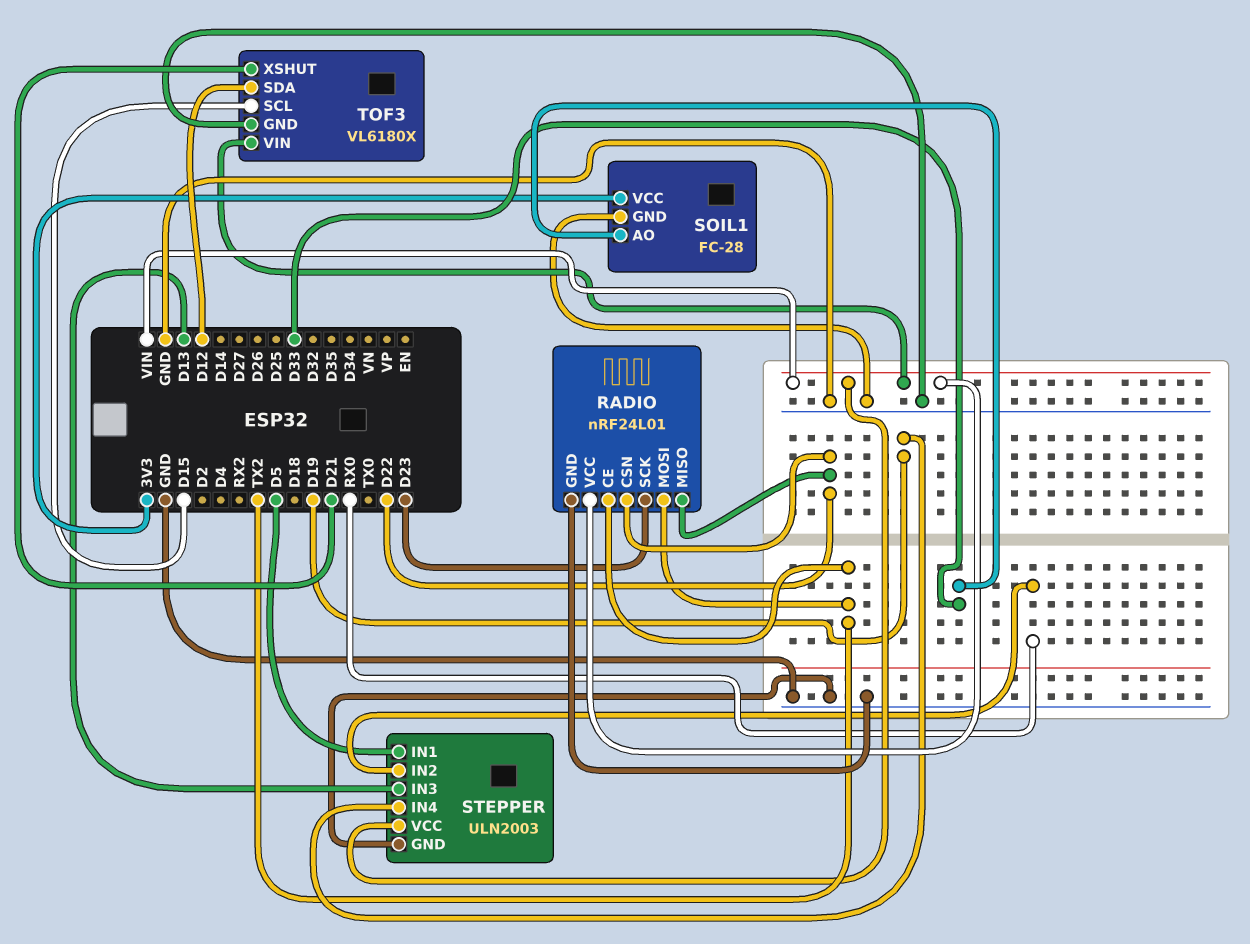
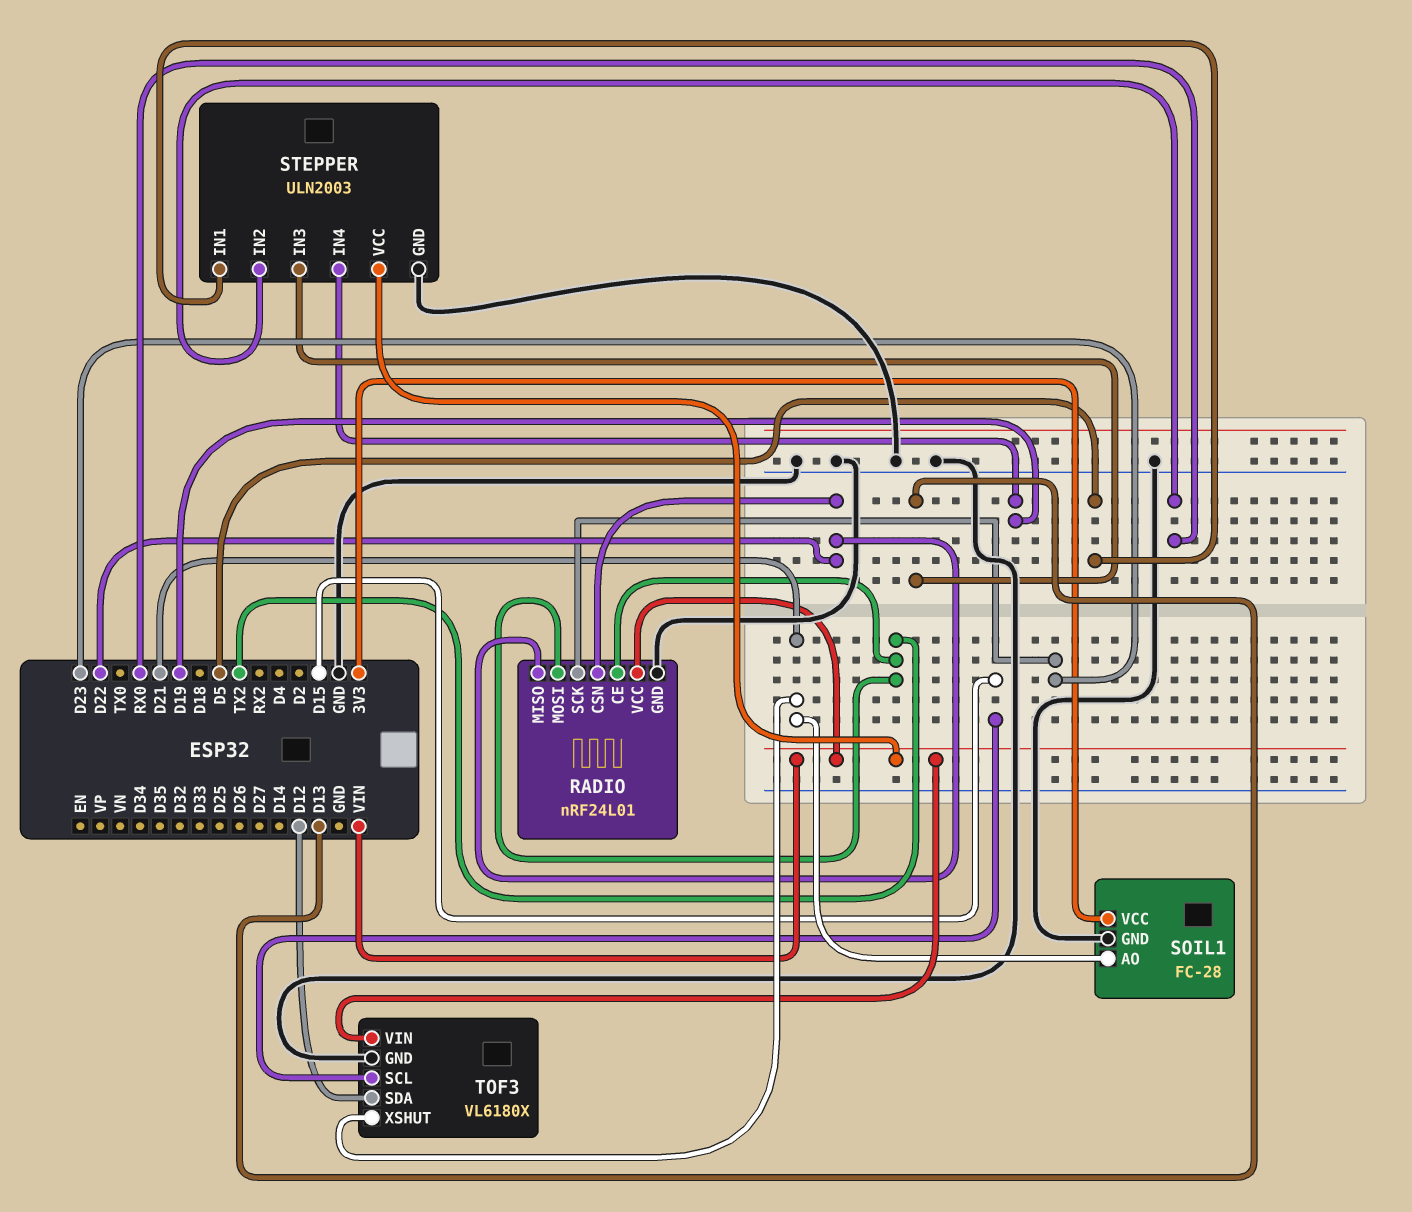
SOIL1 pin AO: D33 -> D21

